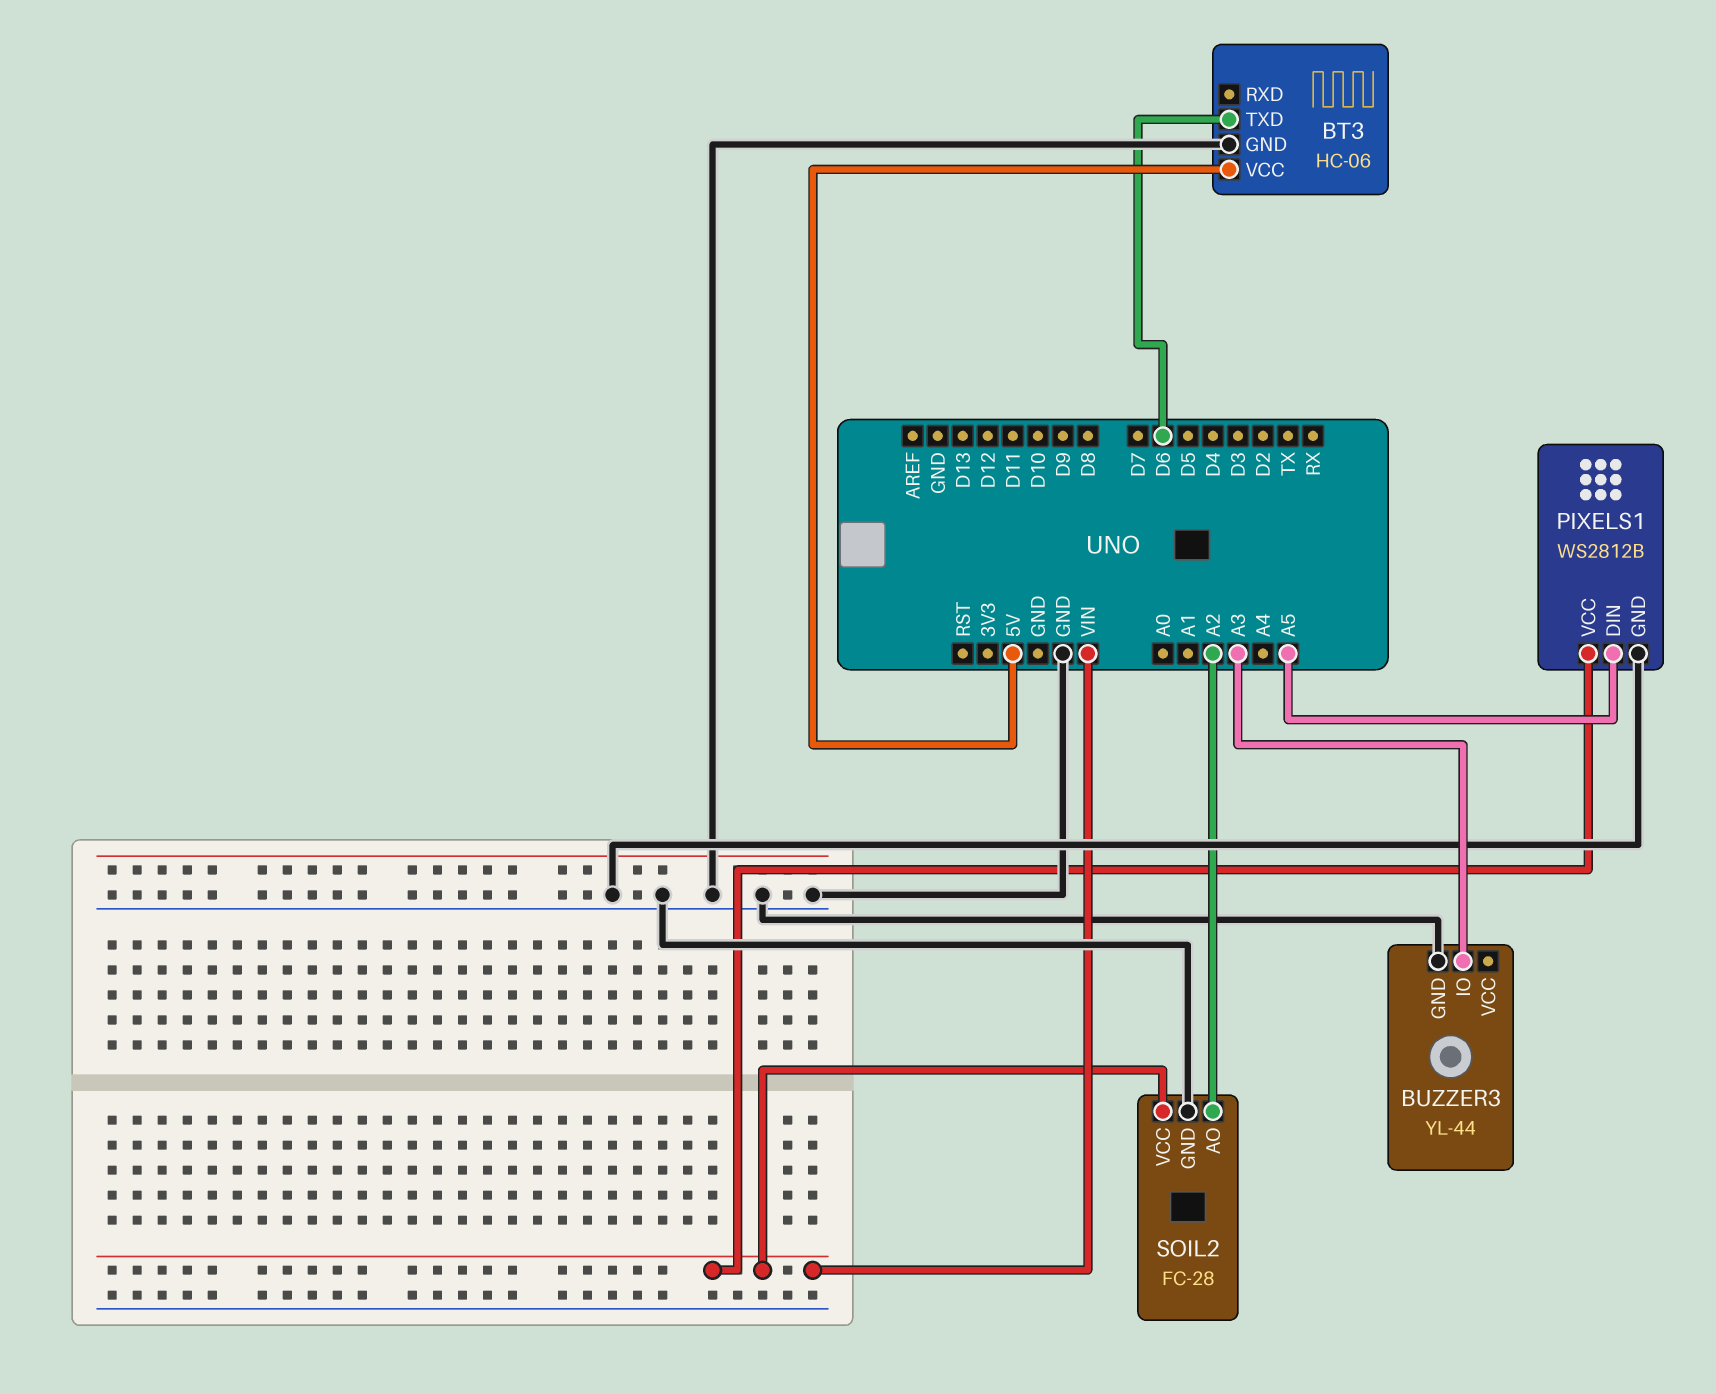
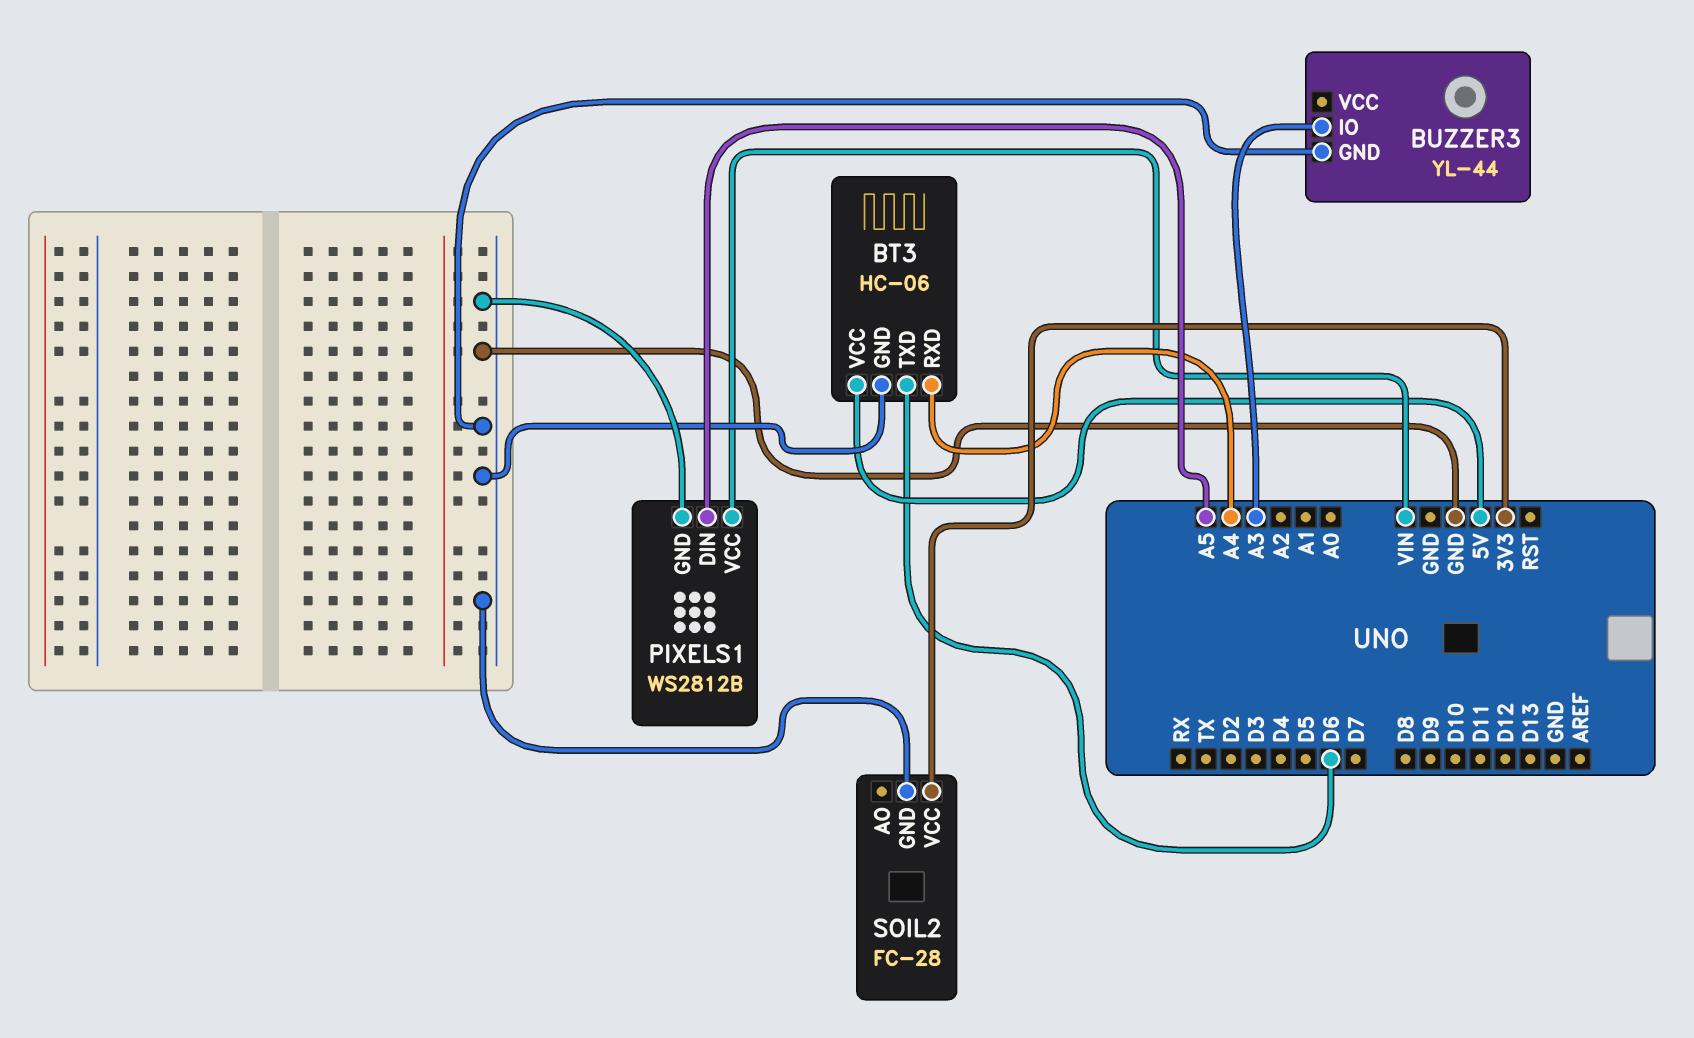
BT3 pin RXD: none -> A4
SOIL2 pin AO: A2 -> none
SOIL2 pin VCC: VIN -> 3V3

